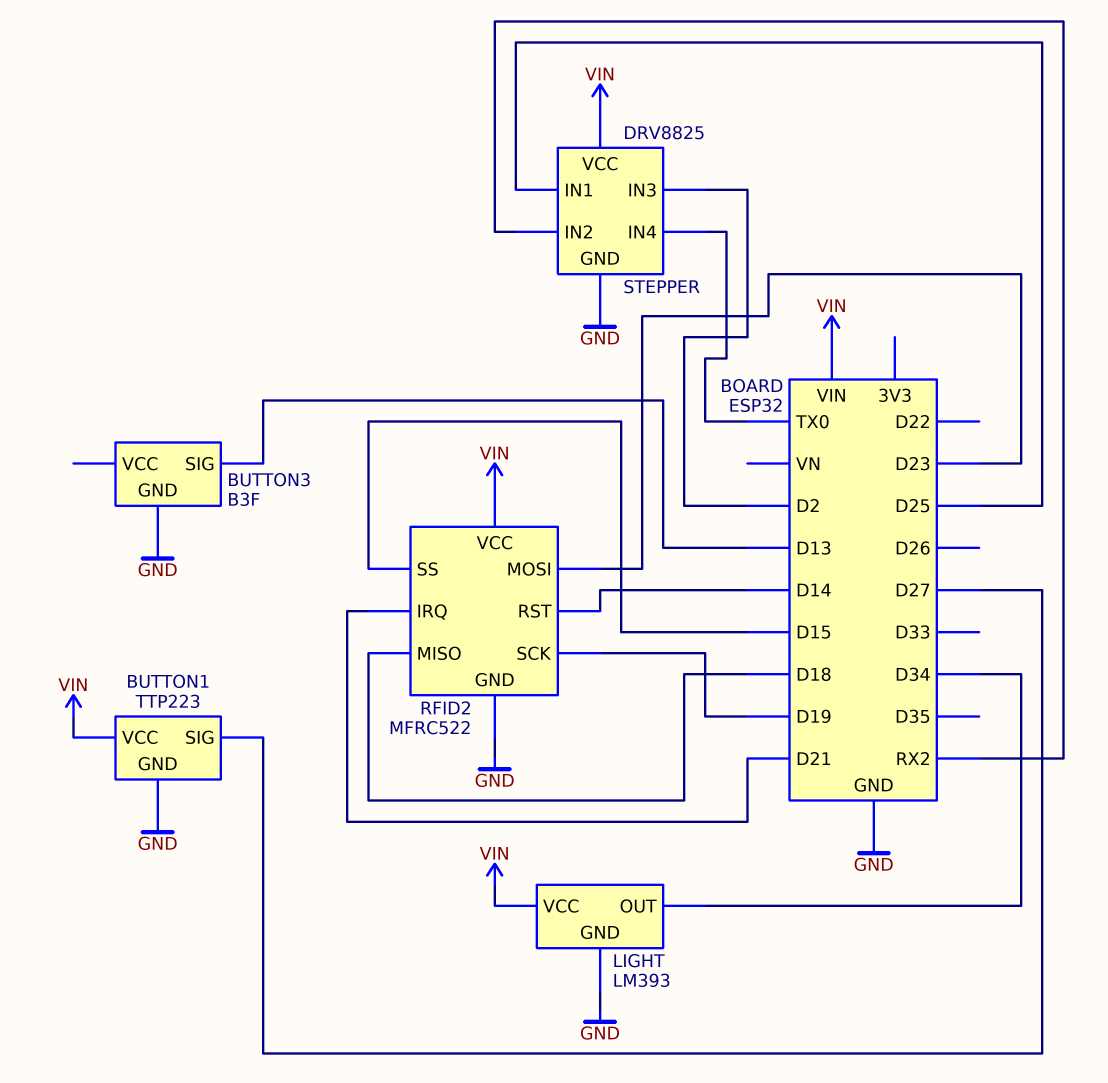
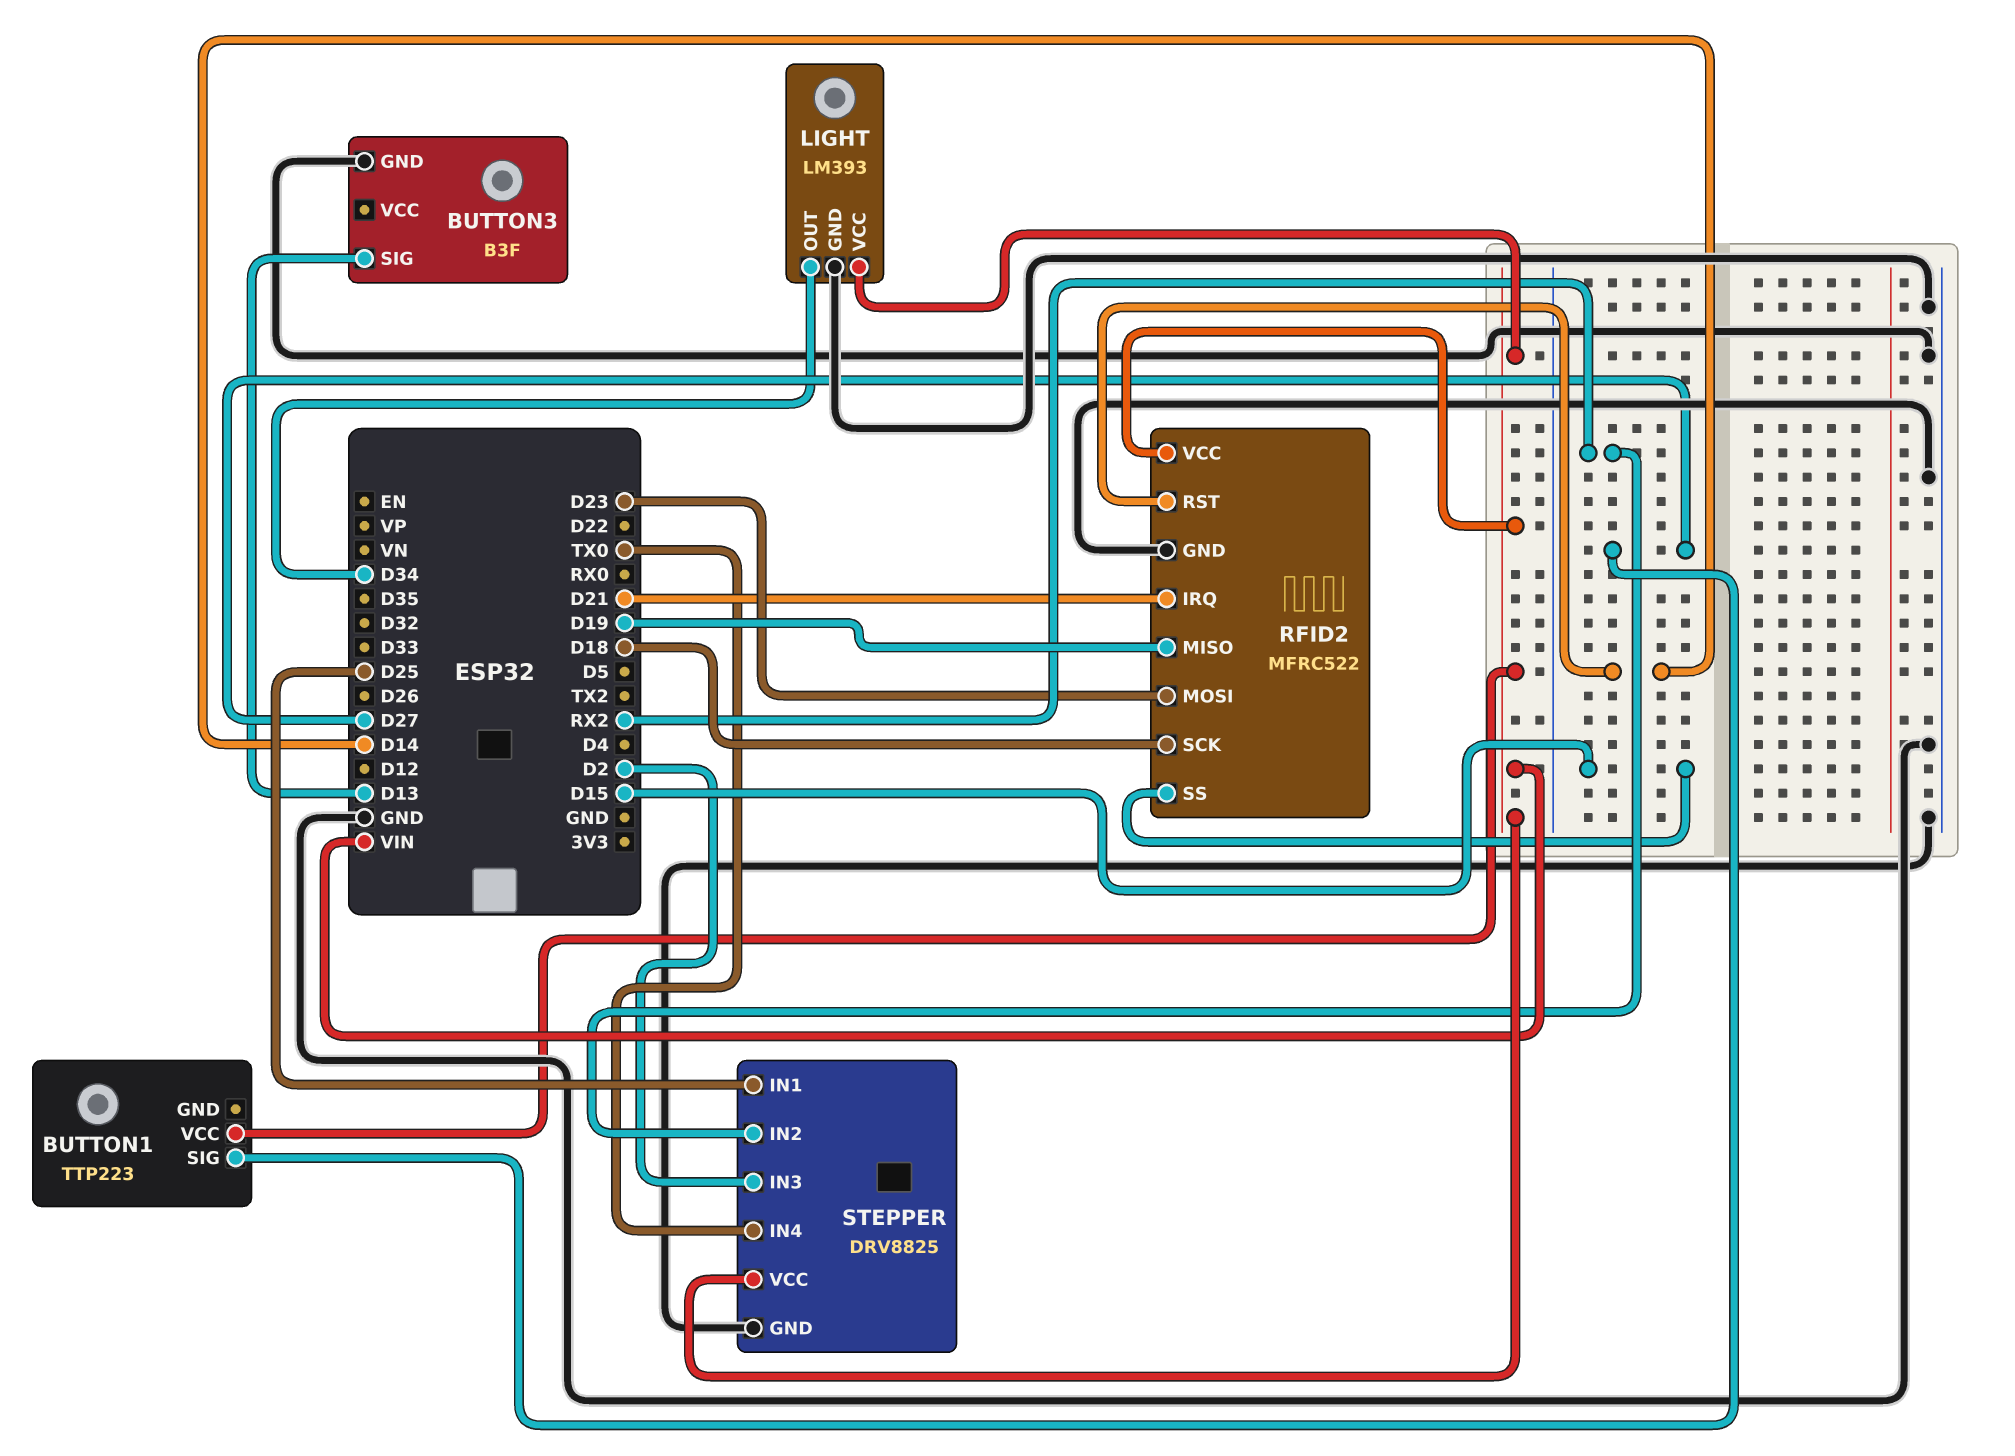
BUTTON1 pin GND: GND -> none
RFID2 pin MISO: D18 -> D19
RFID2 pin SCK: D19 -> D18

